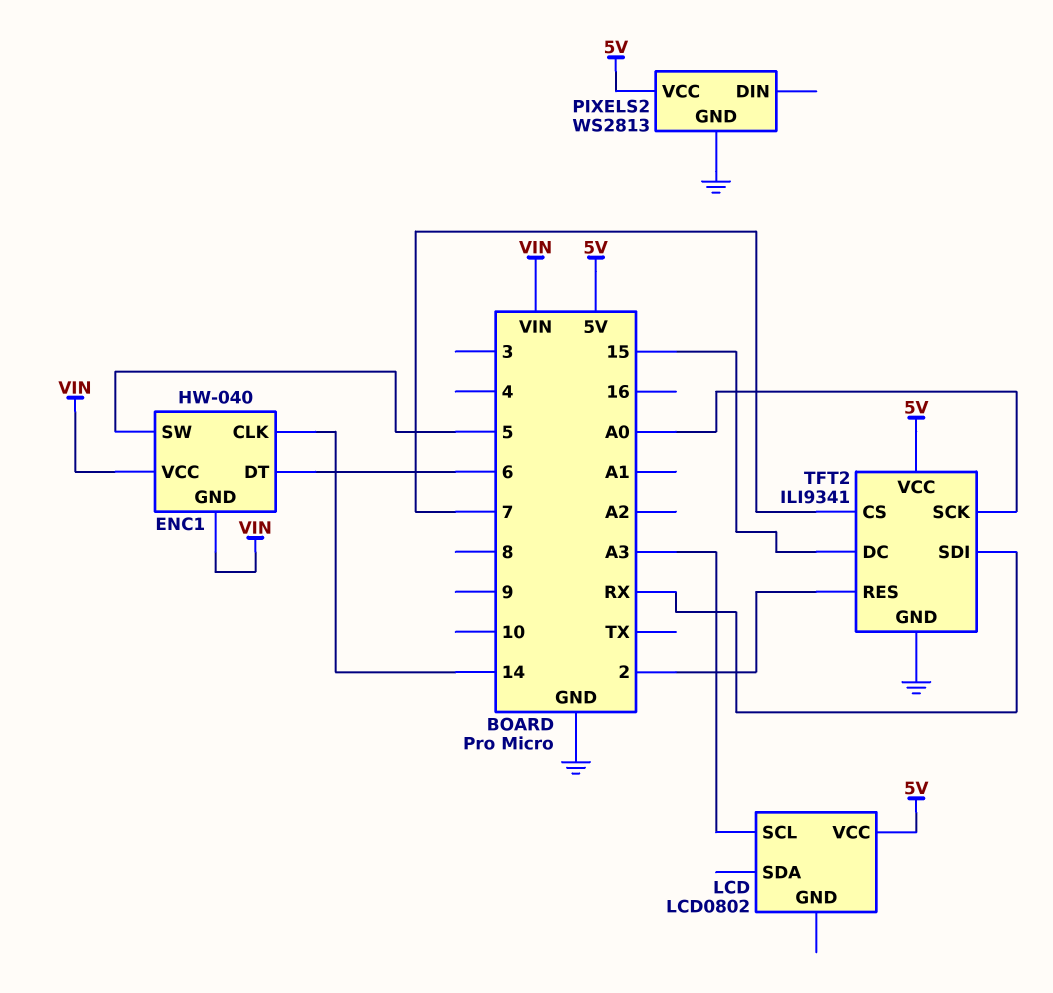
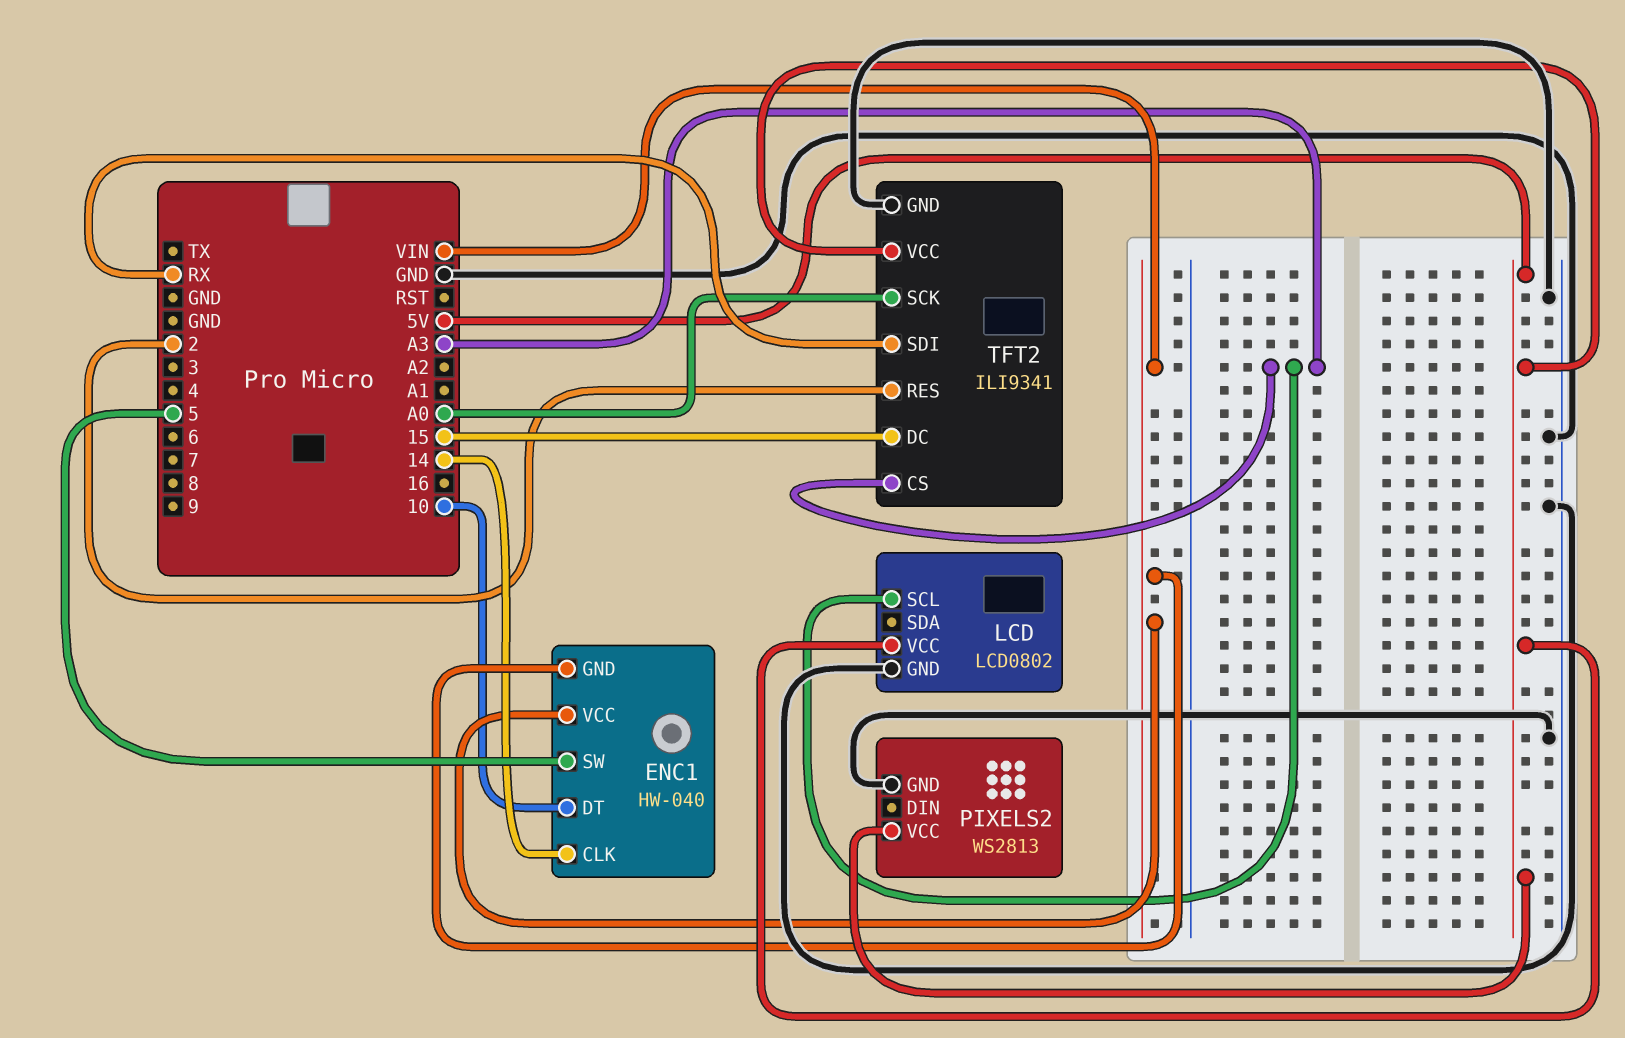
ENC1 pin DT: 6 -> 10
LCD pin GND: none -> GND
TFT2 pin CS: 7 -> A3

